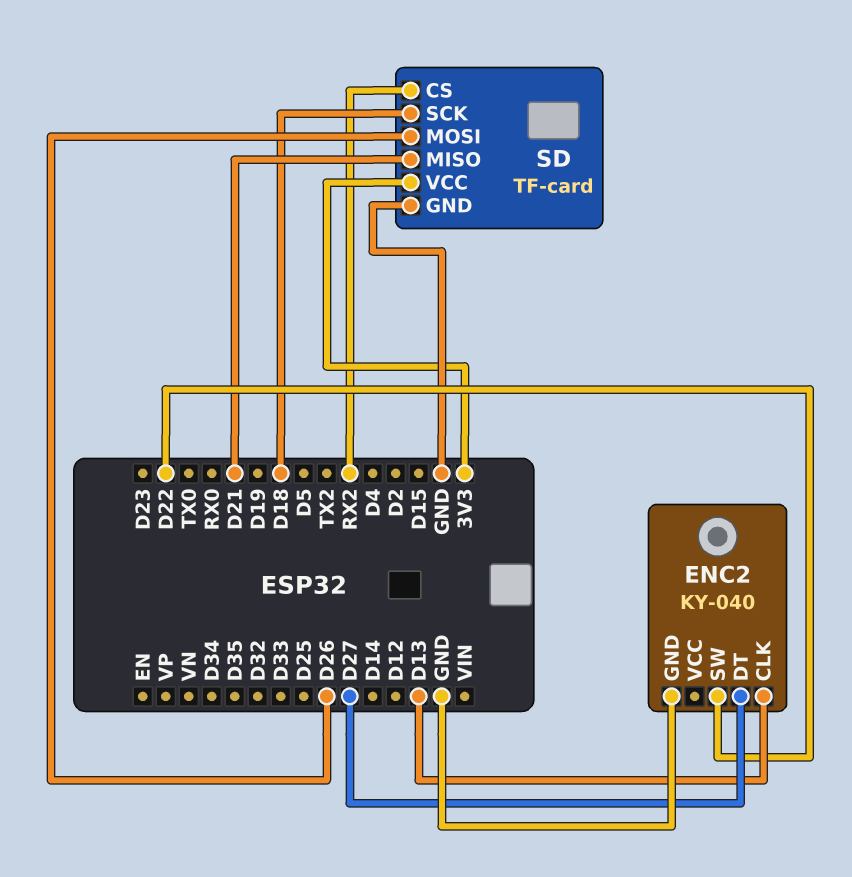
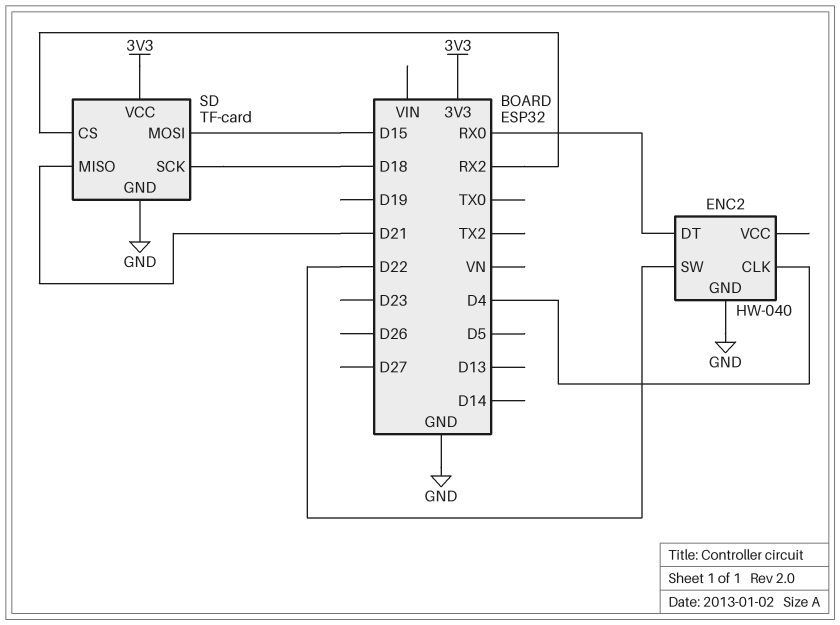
ENC2: KY-040 -> HW-040
ENC2 pin CLK: D13 -> D4
ENC2 pin DT: D27 -> RX0
SD pin MOSI: D26 -> D15

